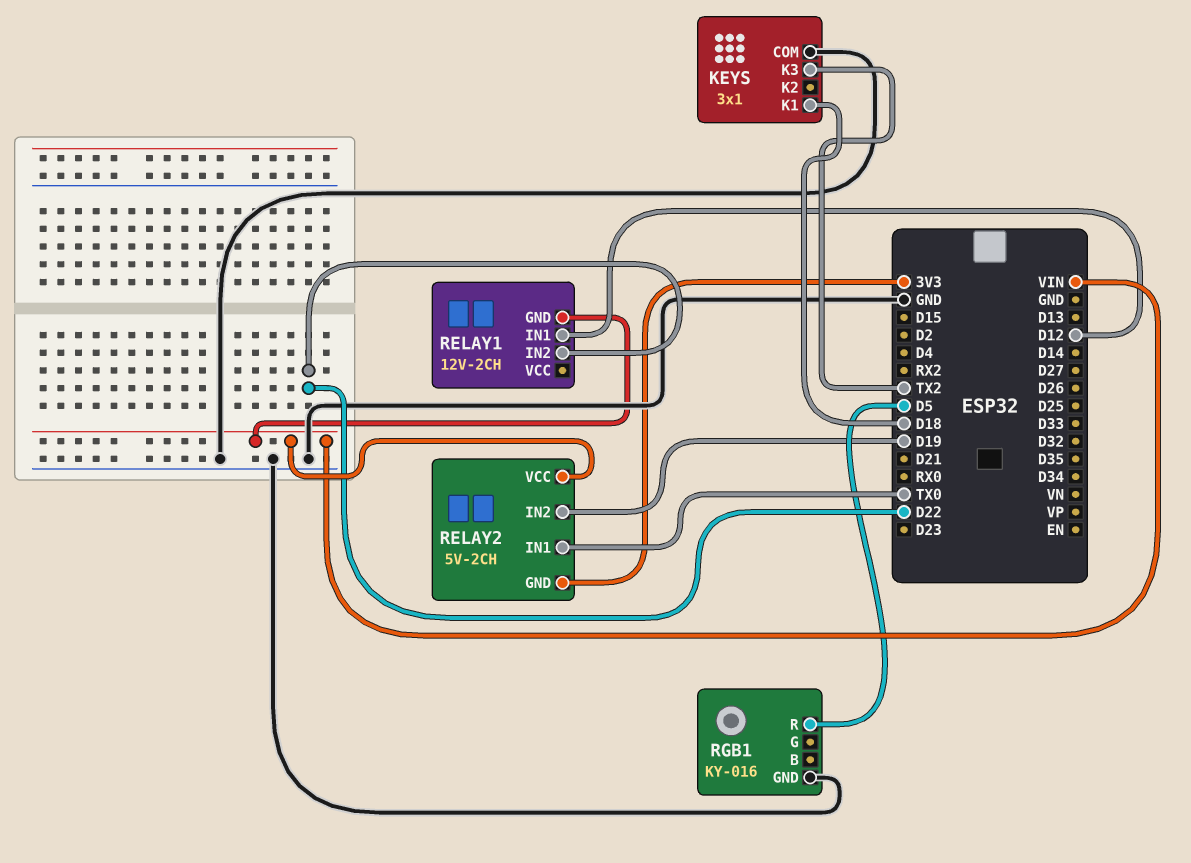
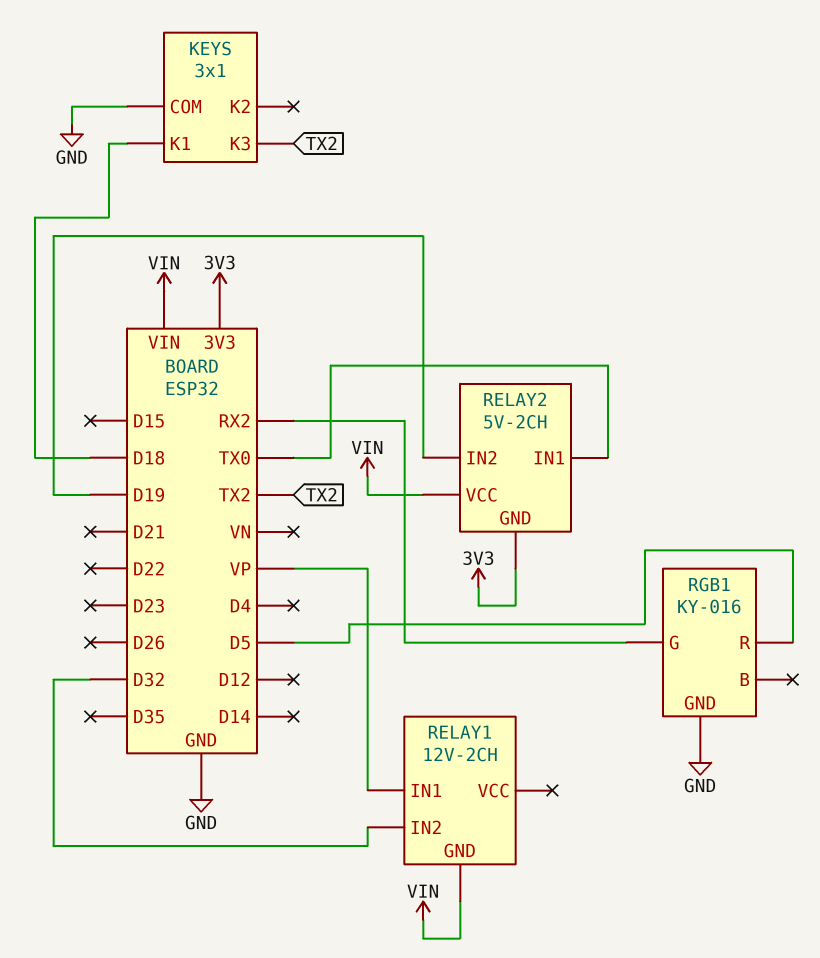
RELAY1 pin IN1: D12 -> VP
RELAY1 pin IN2: D22 -> D32
RGB1 pin G: none -> RX2

